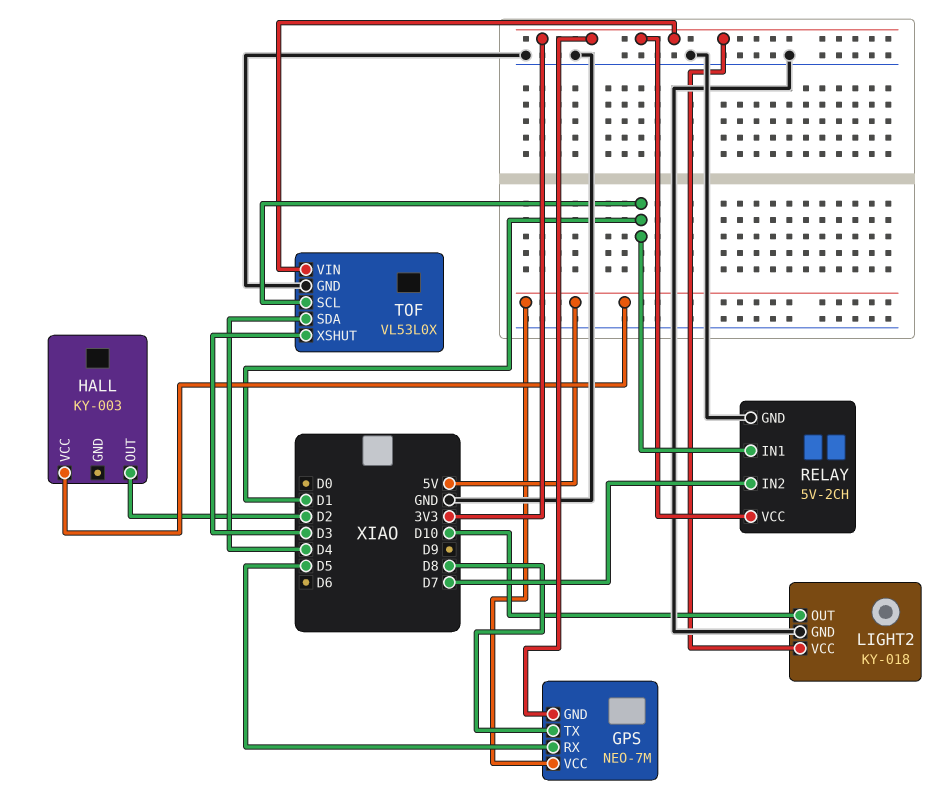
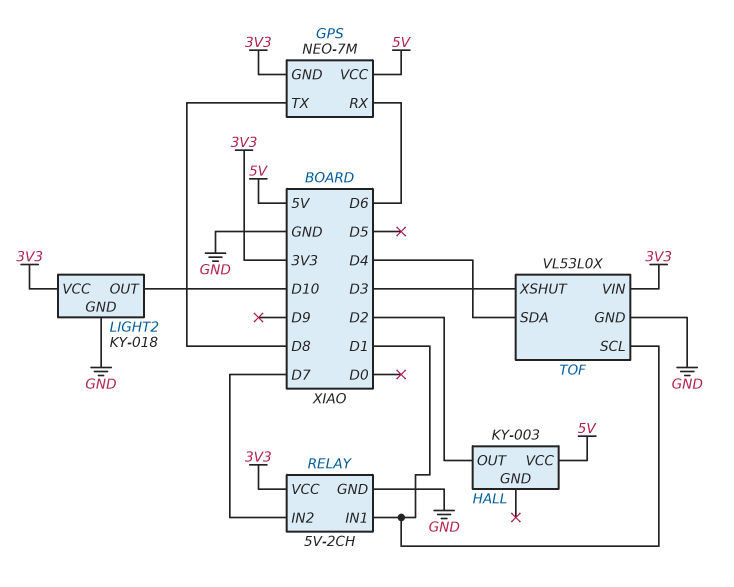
GPS pin RX: D5 -> D6

